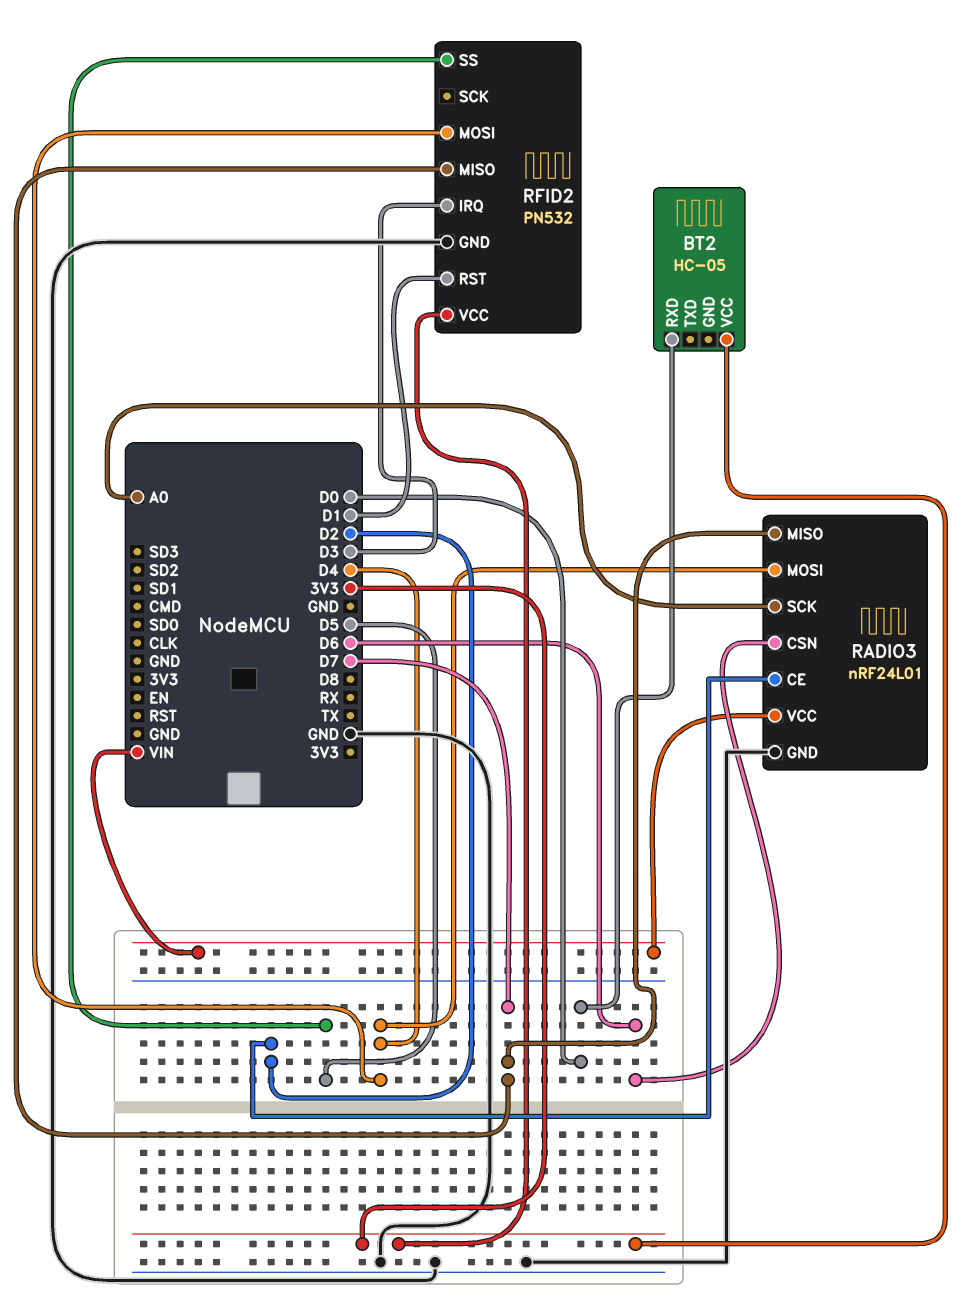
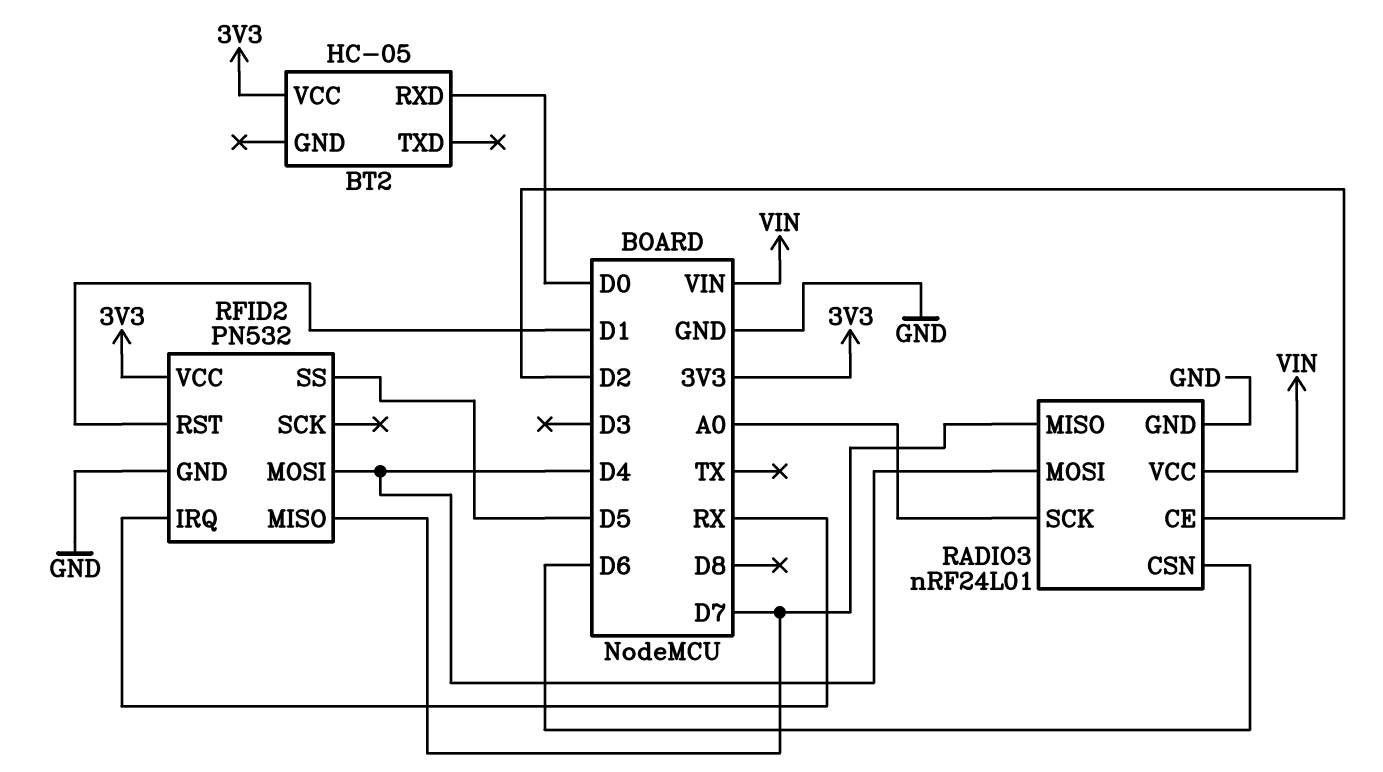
RFID2 pin IRQ: D3 -> RX

